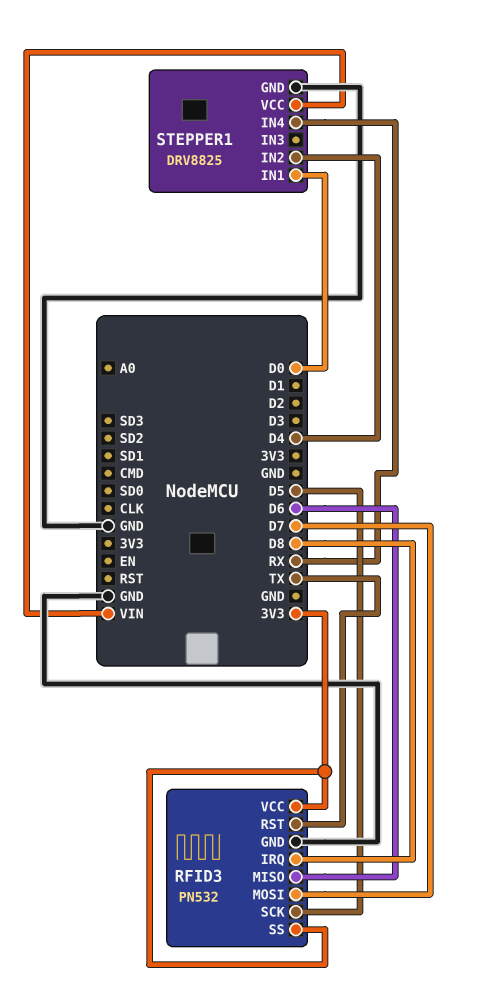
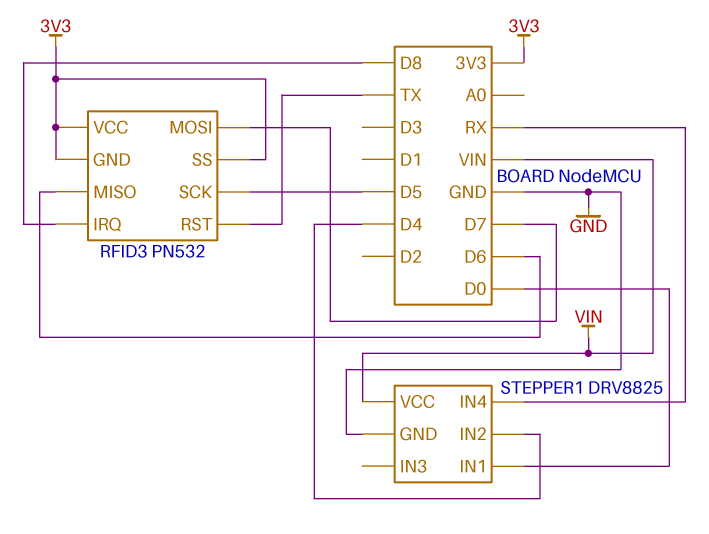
RFID3 pin GND: GND -> 3V3

